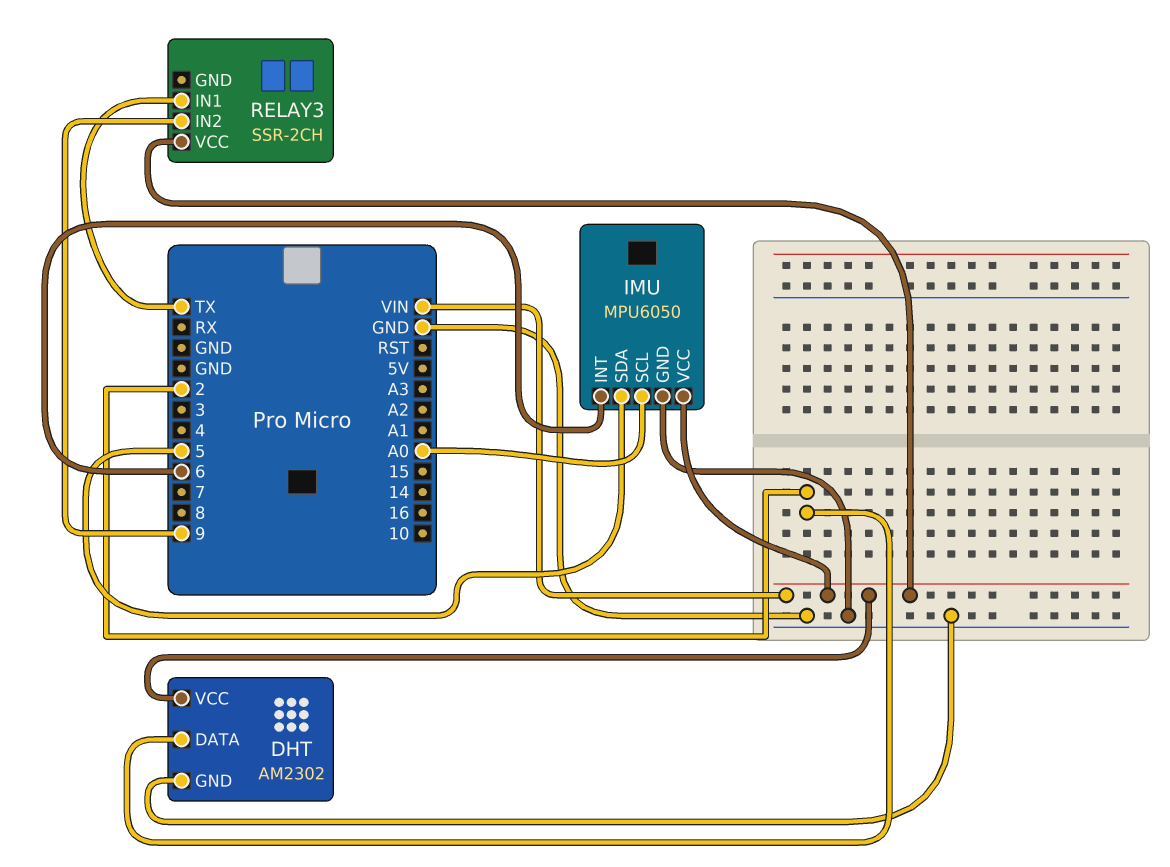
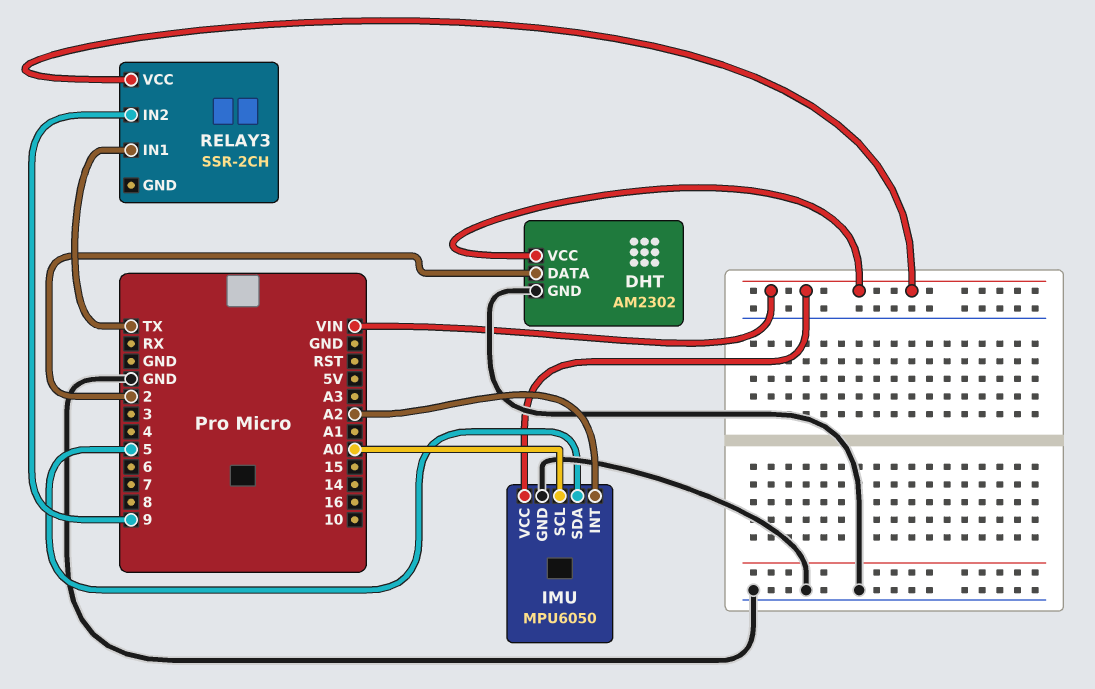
IMU pin INT: 6 -> A2

